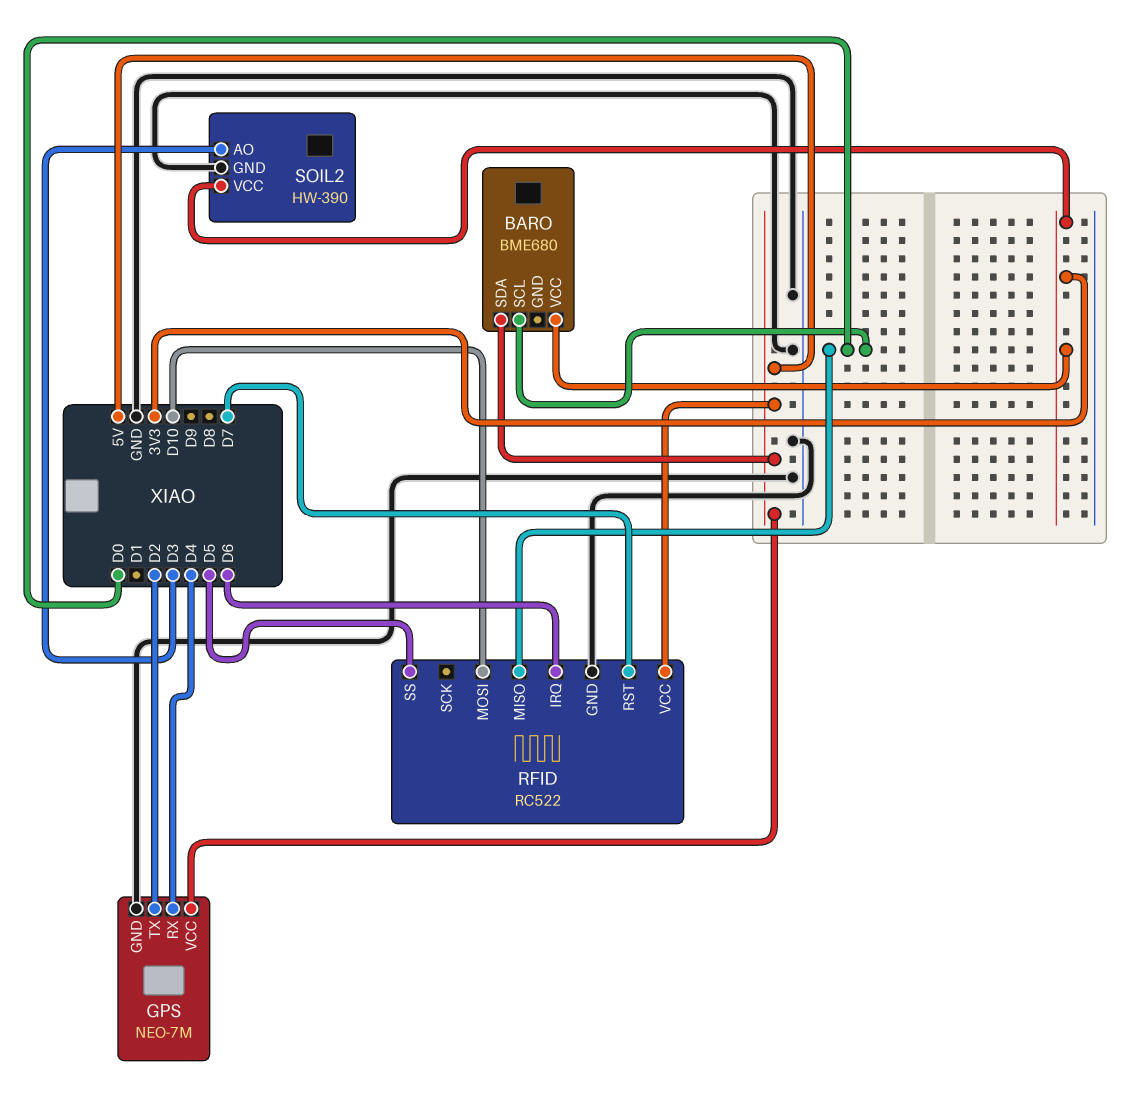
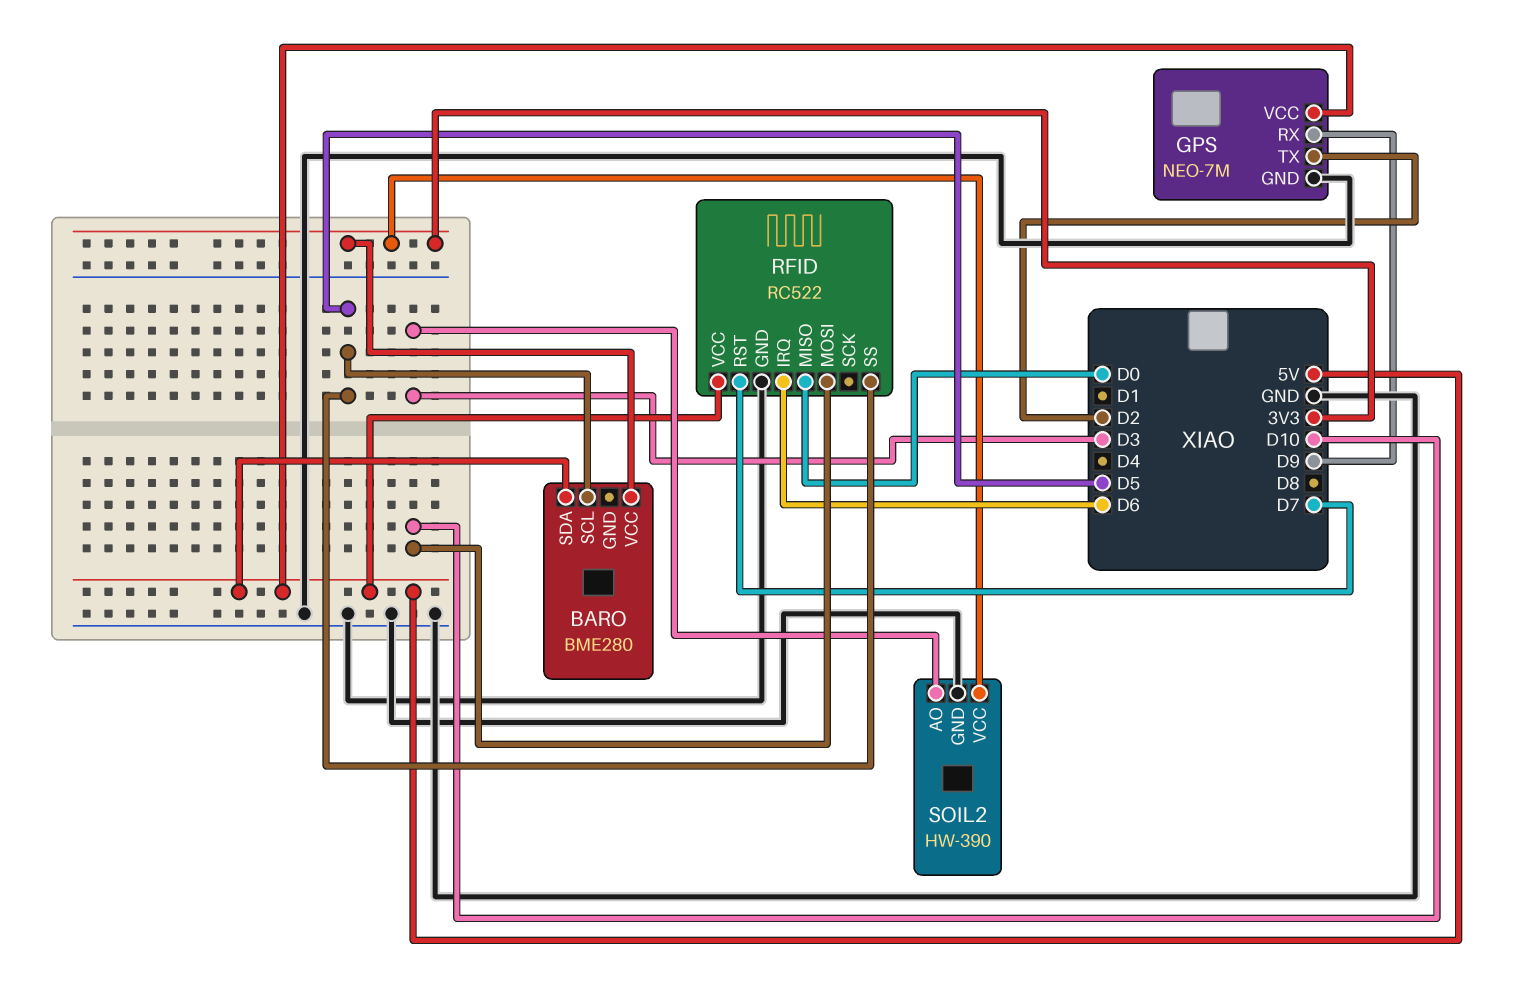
BARO: BME680 -> BME280
BARO pin SCL: D0 -> D5
GPS pin RX: D4 -> D9

